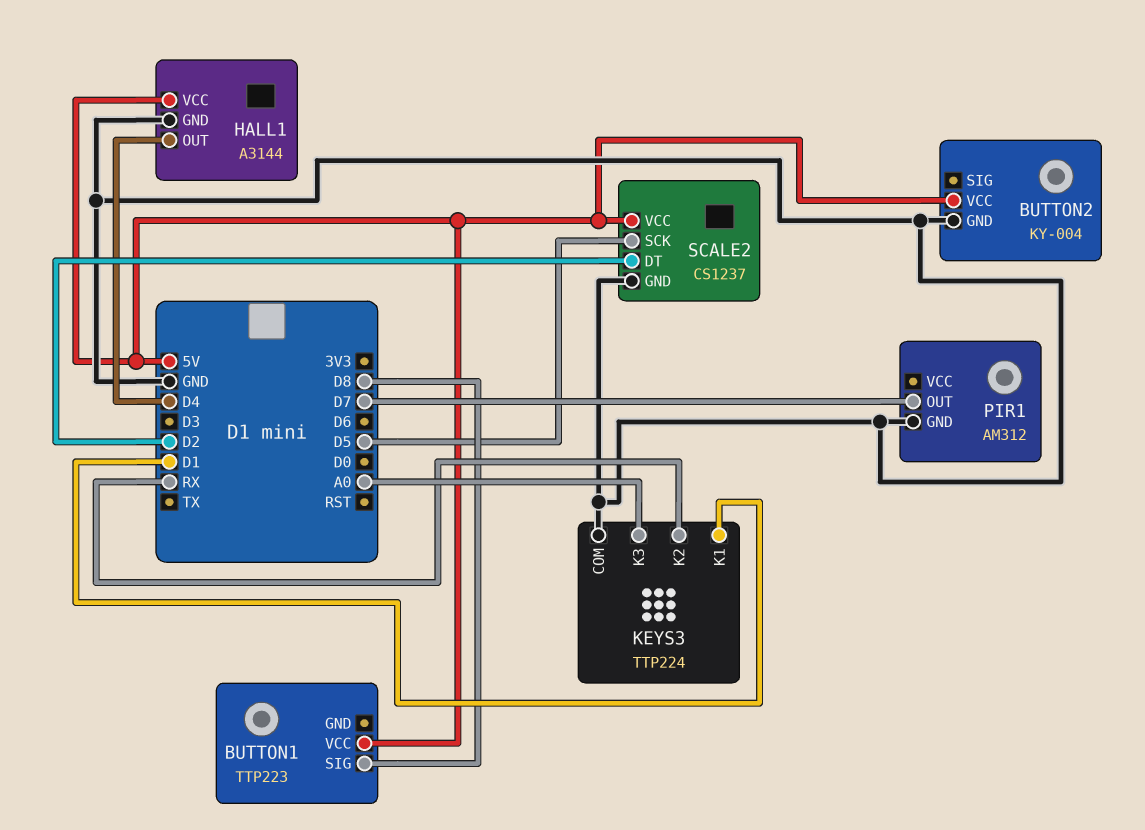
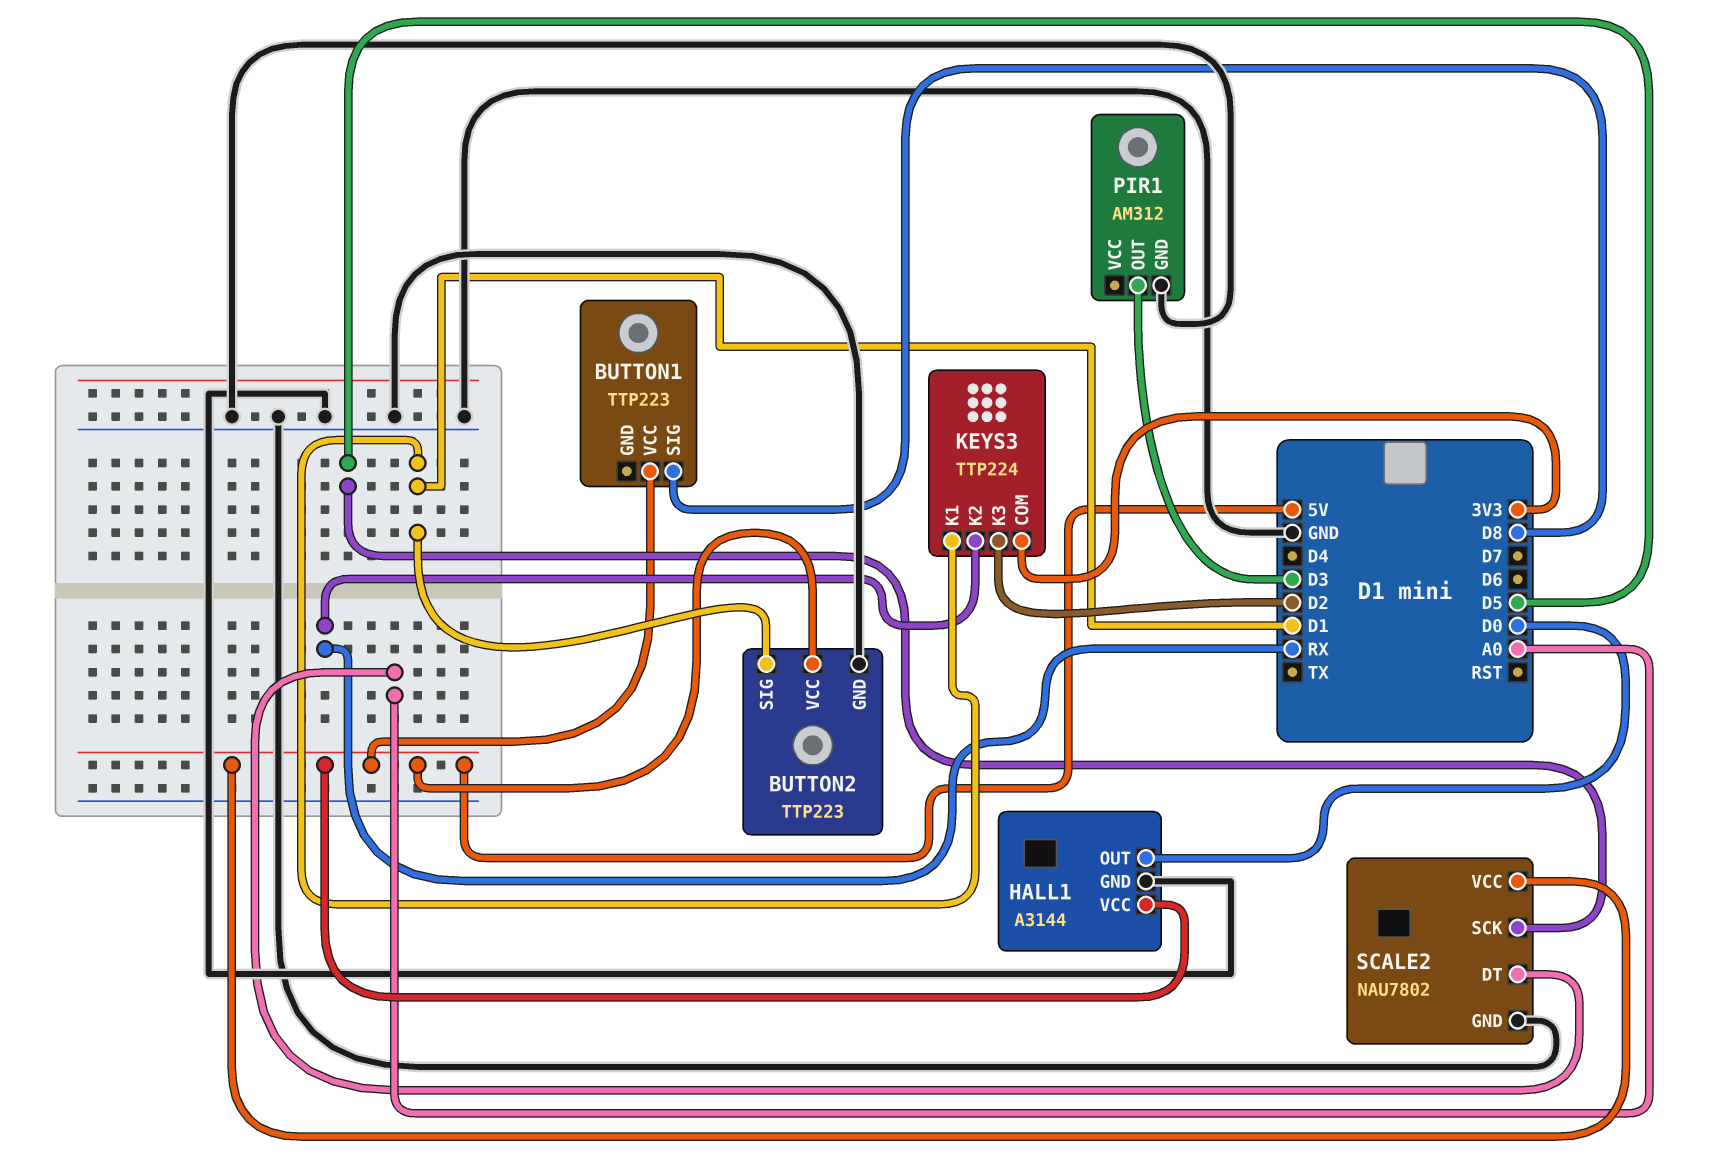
BUTTON2: KY-004 -> TTP223
BUTTON2 pin SIG: none -> D1
HALL1 pin OUT: D4 -> D0
KEYS3 pin COM: GND -> 3V3
KEYS3 pin K3: A0 -> D2
PIR1 pin OUT: D7 -> D3
SCALE2: CS1237 -> NAU7802
SCALE2 pin DT: D2 -> A0

